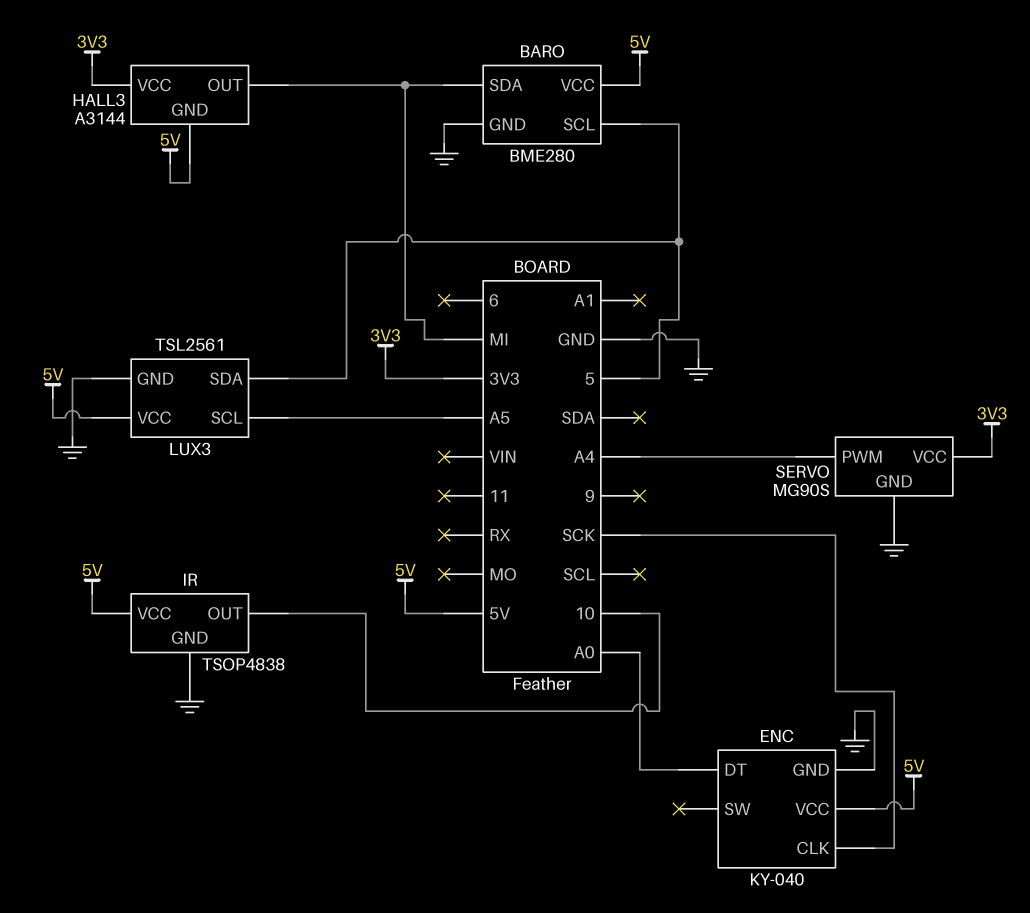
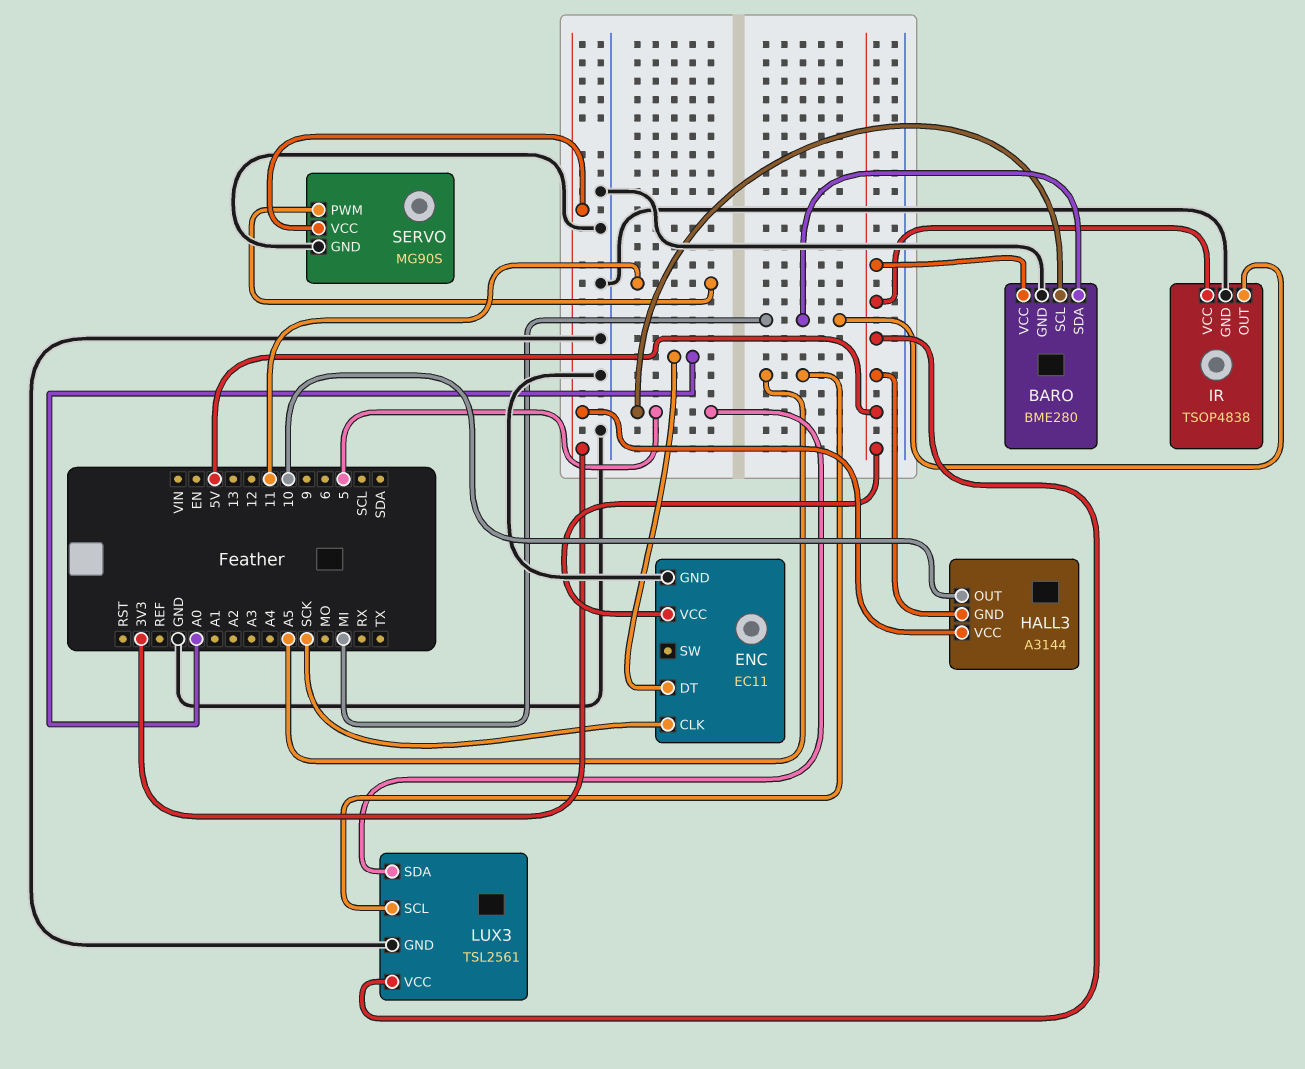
ENC: KY-040 -> EC11
HALL3 pin OUT: MI -> 10
IR pin OUT: 10 -> MI
SERVO pin PWM: A4 -> 11

